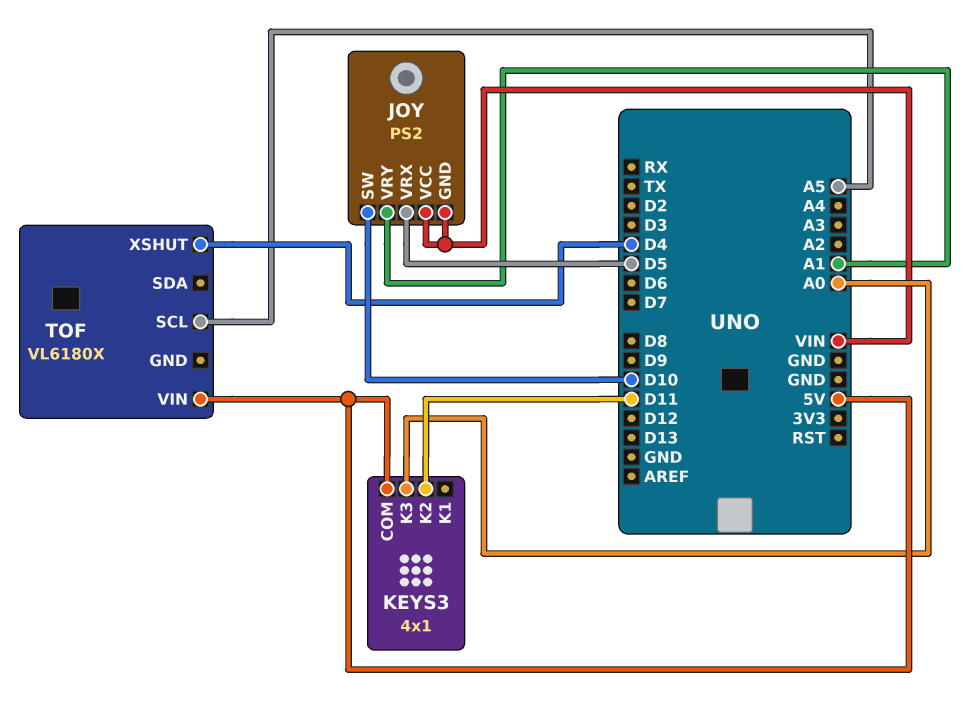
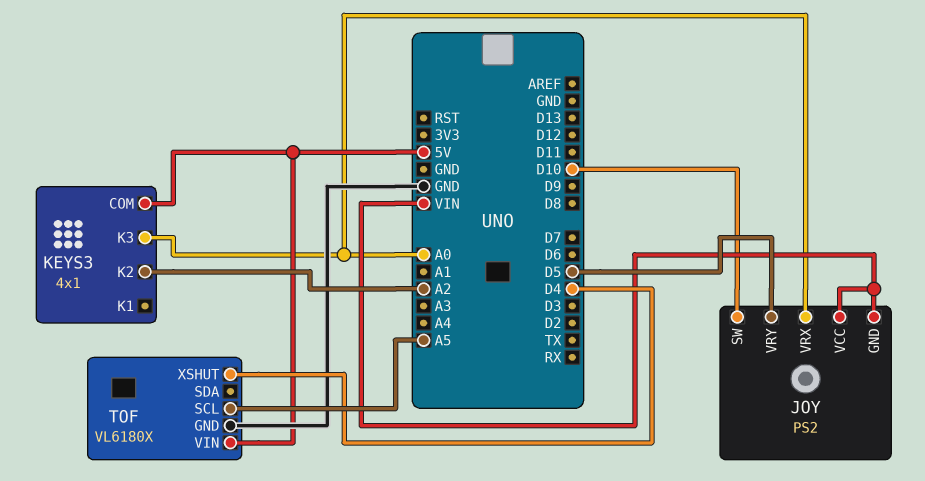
JOY pin VRX: D5 -> A0
JOY pin VRY: A1 -> D5
KEYS3 pin K2: D11 -> A2
TOF pin GND: none -> GND

